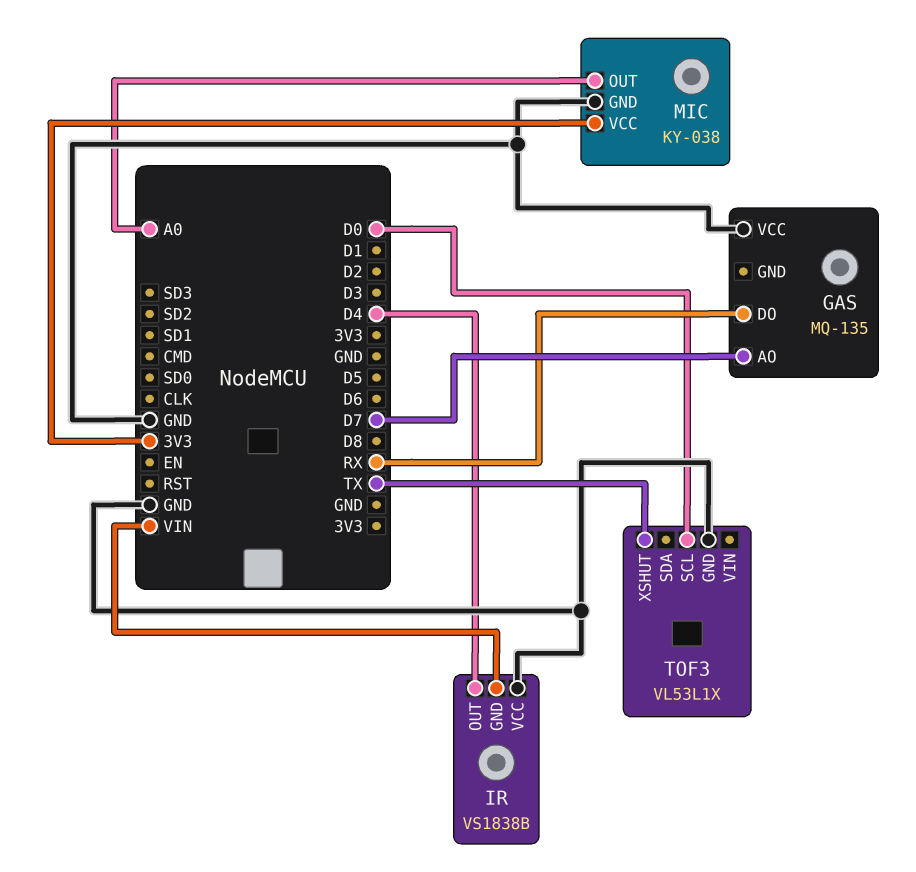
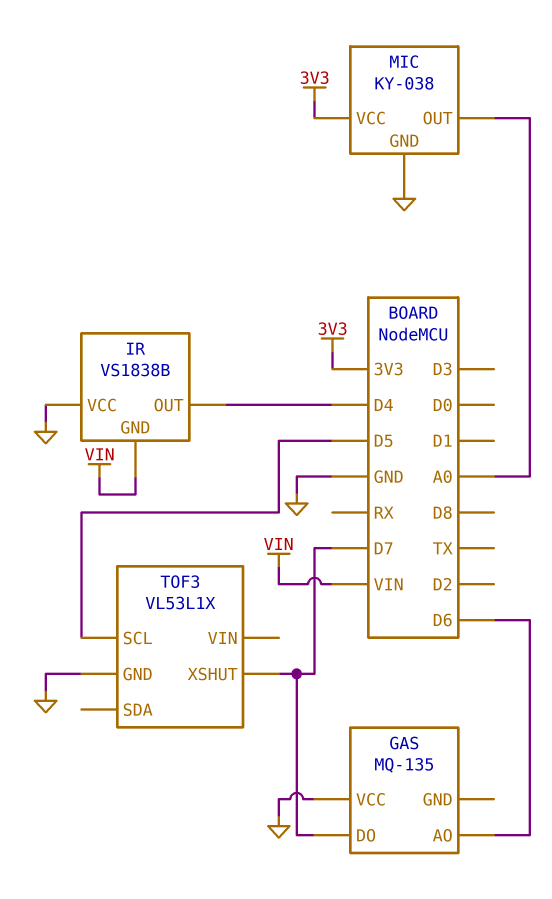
GAS pin AO: D7 -> D6
GAS pin DO: RX -> D7
TOF3 pin SCL: D0 -> D5
TOF3 pin XSHUT: TX -> D7

